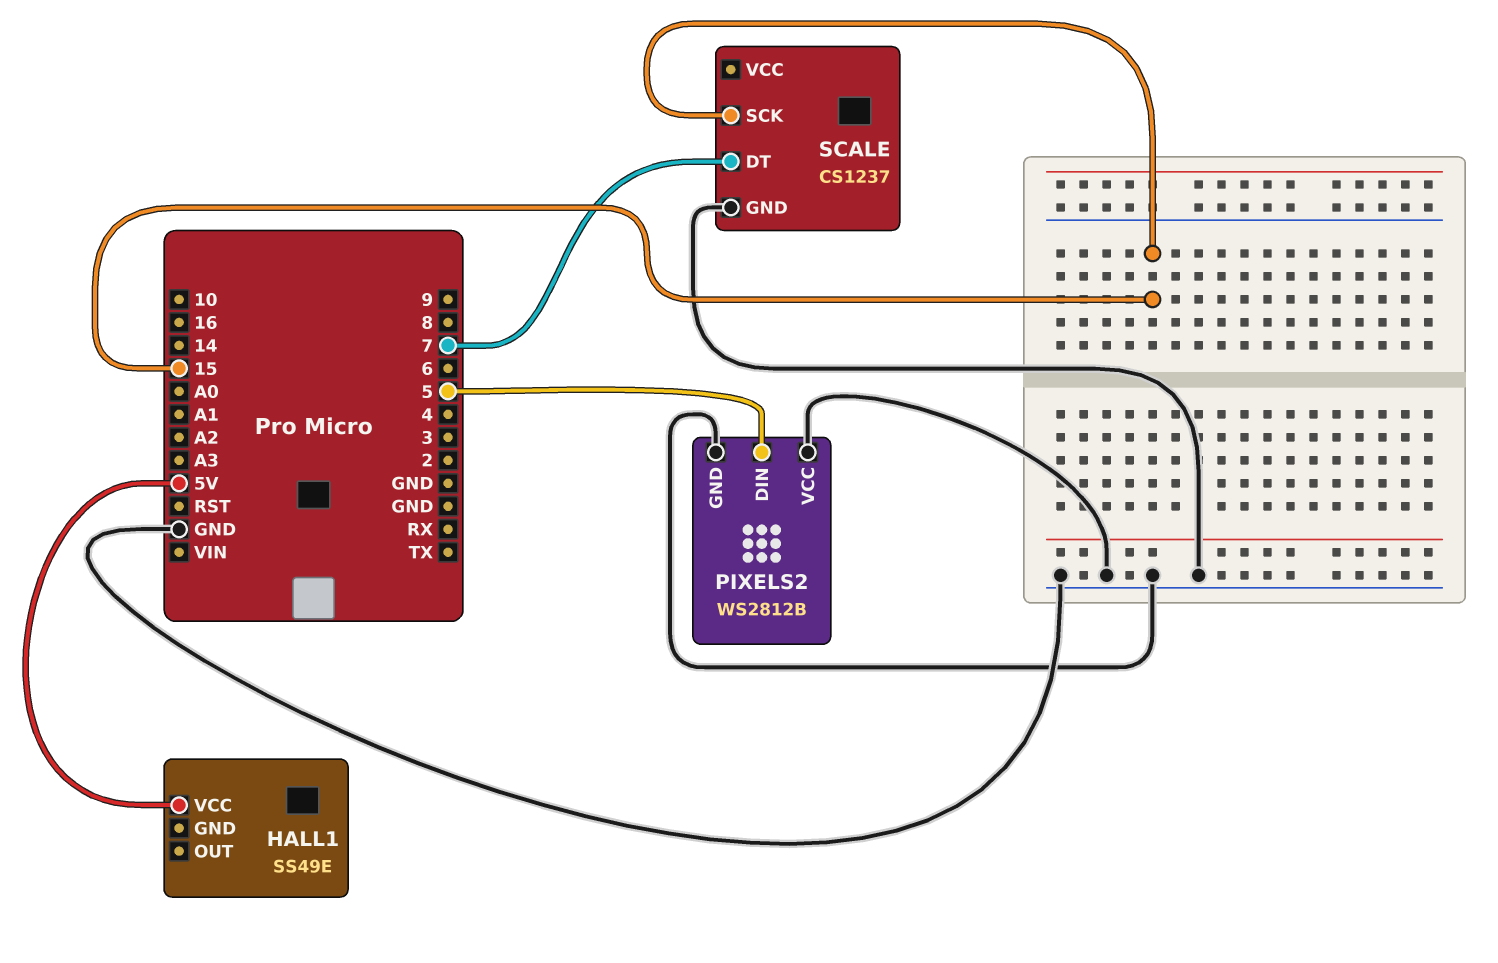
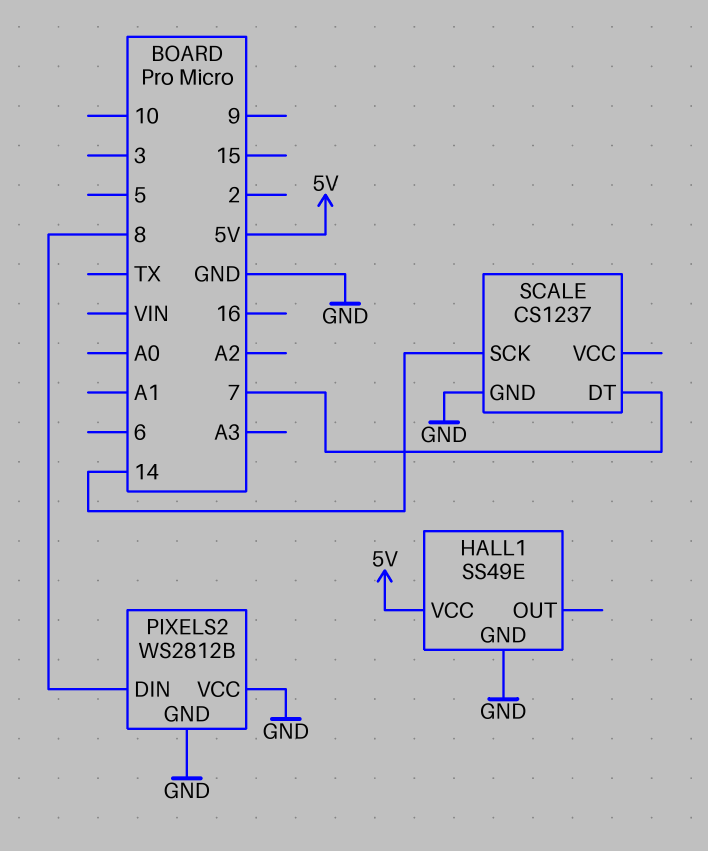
HALL1 pin GND: none -> GND
PIXELS2 pin DIN: 5 -> 8
SCALE pin SCK: 15 -> 14

